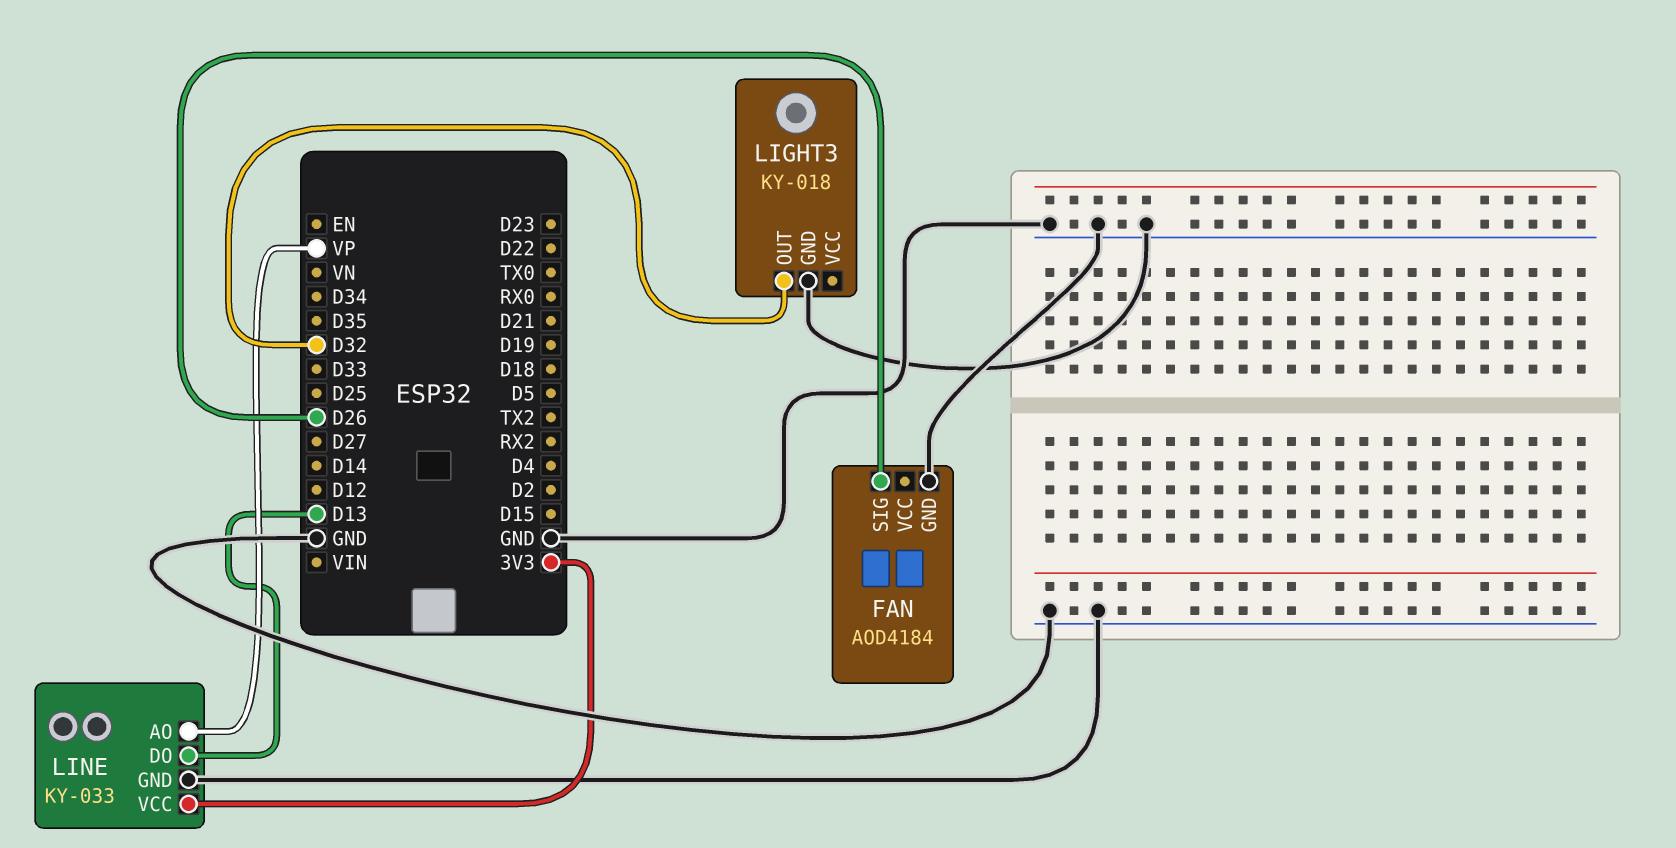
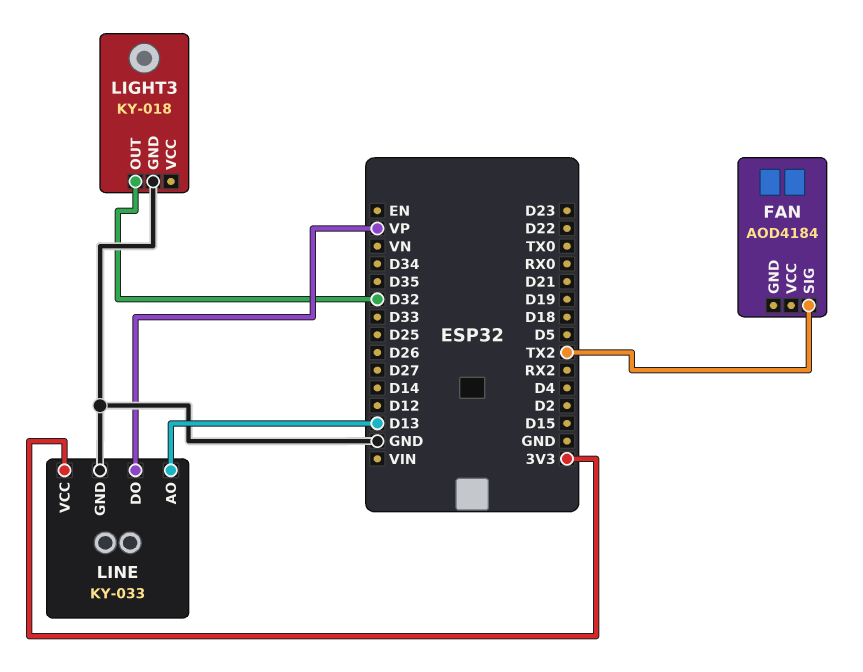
FAN pin GND: GND -> none
FAN pin SIG: D26 -> TX2
LINE pin AO: VP -> D13
LINE pin DO: D13 -> VP

